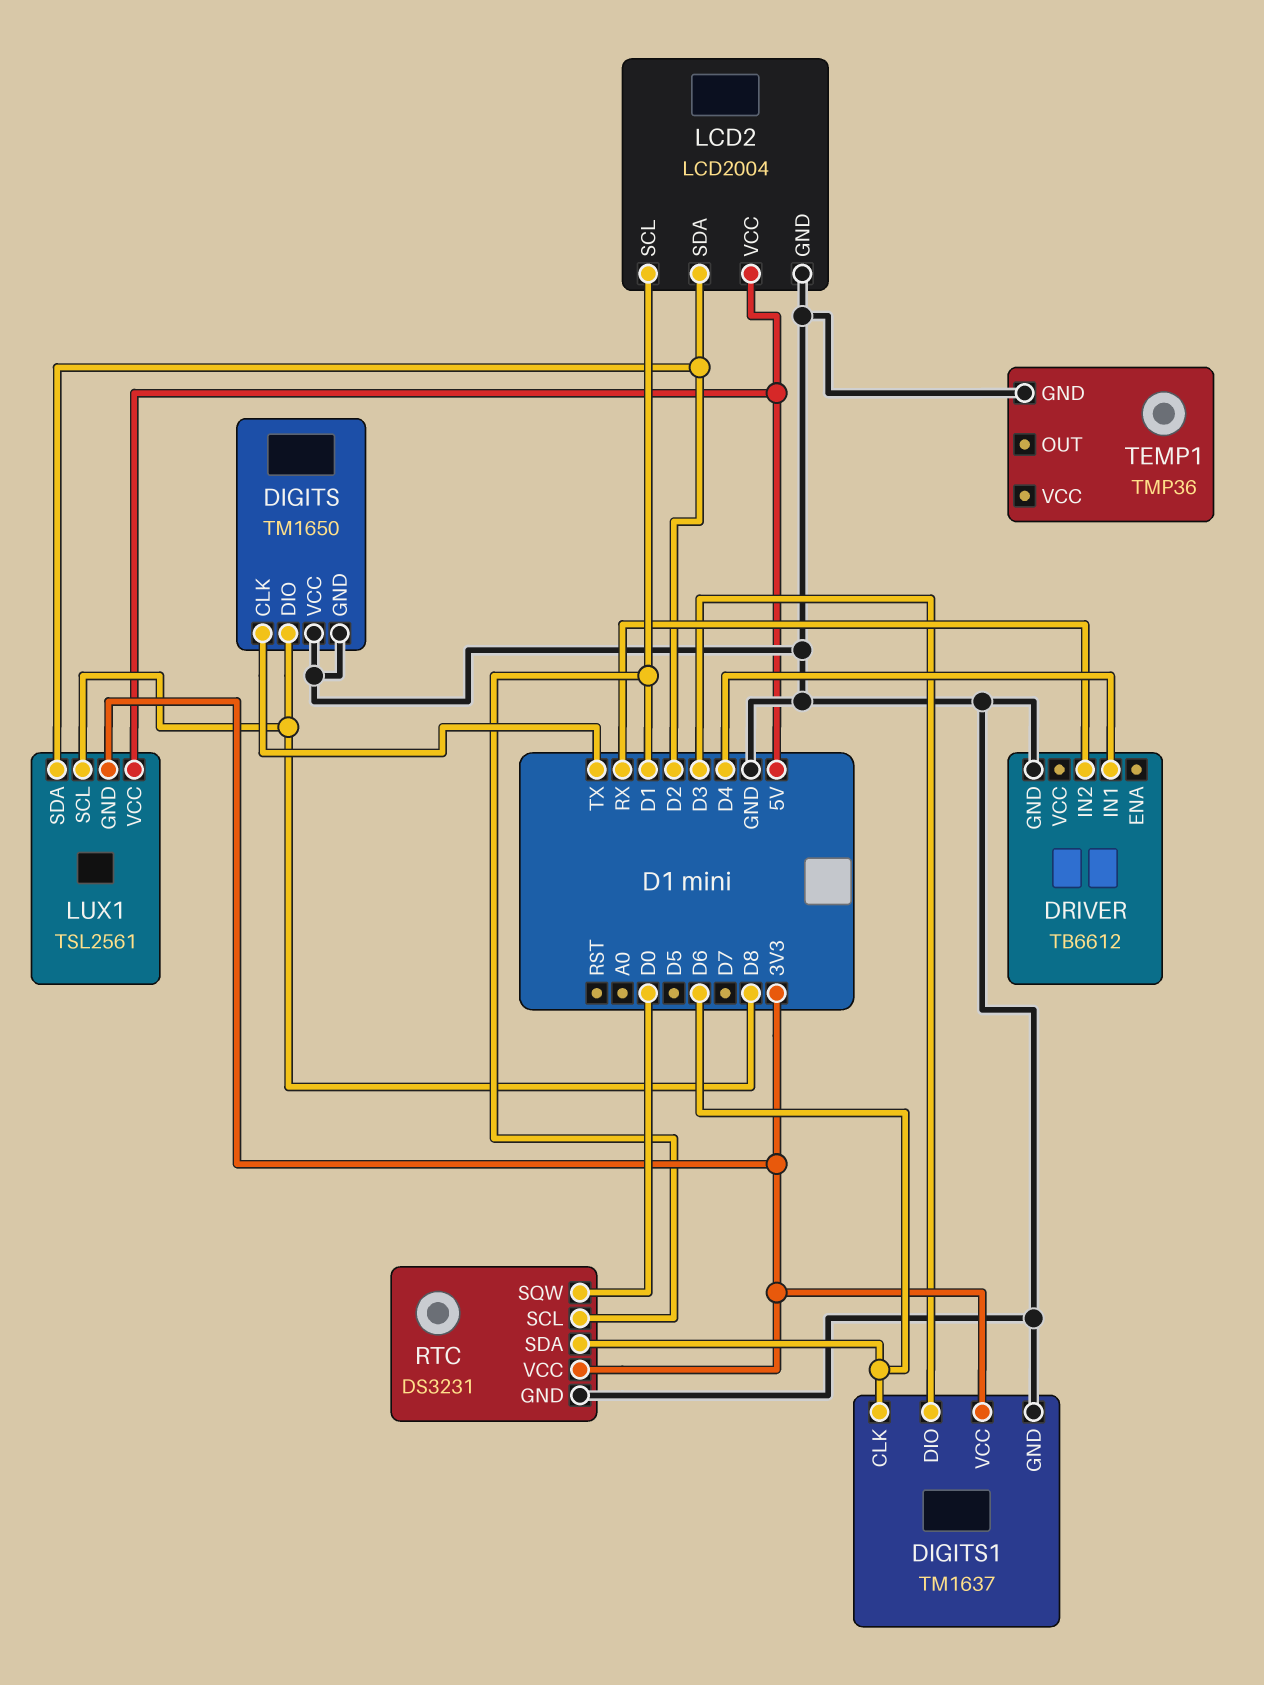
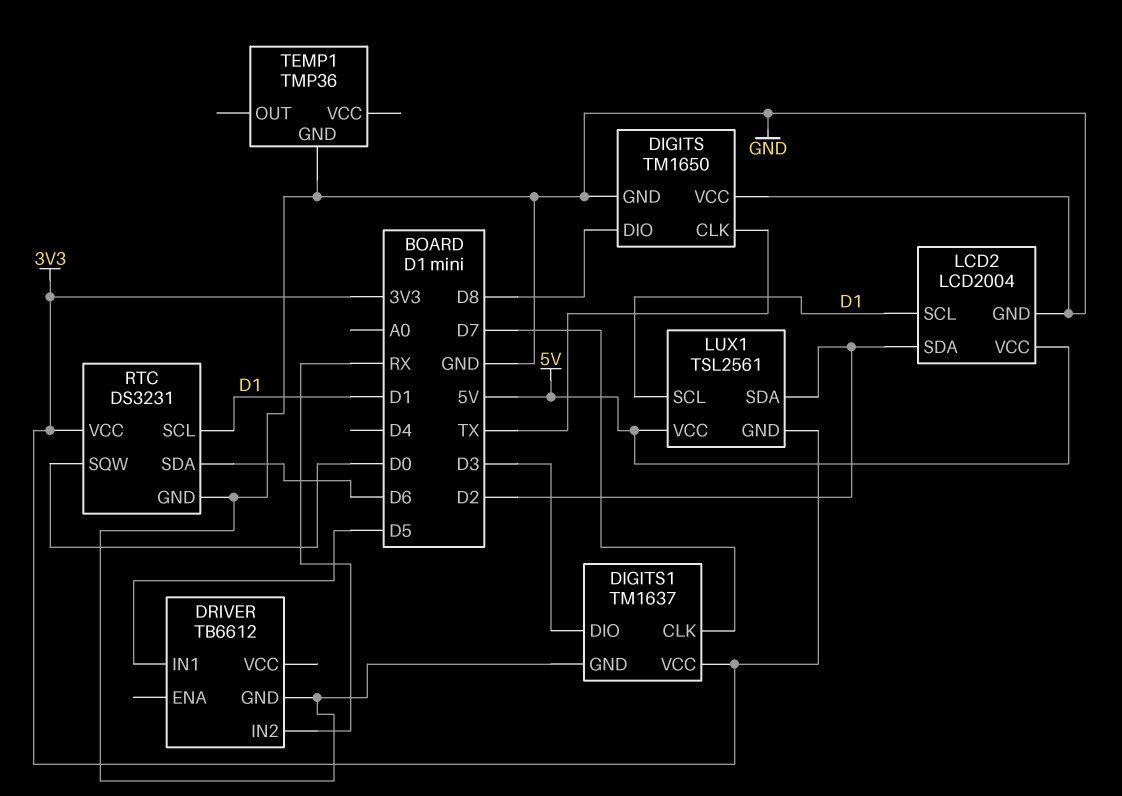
DIGITS1 pin CLK: D6 -> D7
DRIVER pin IN1: D4 -> D5
LUX1 pin SCL: D8 -> D1

